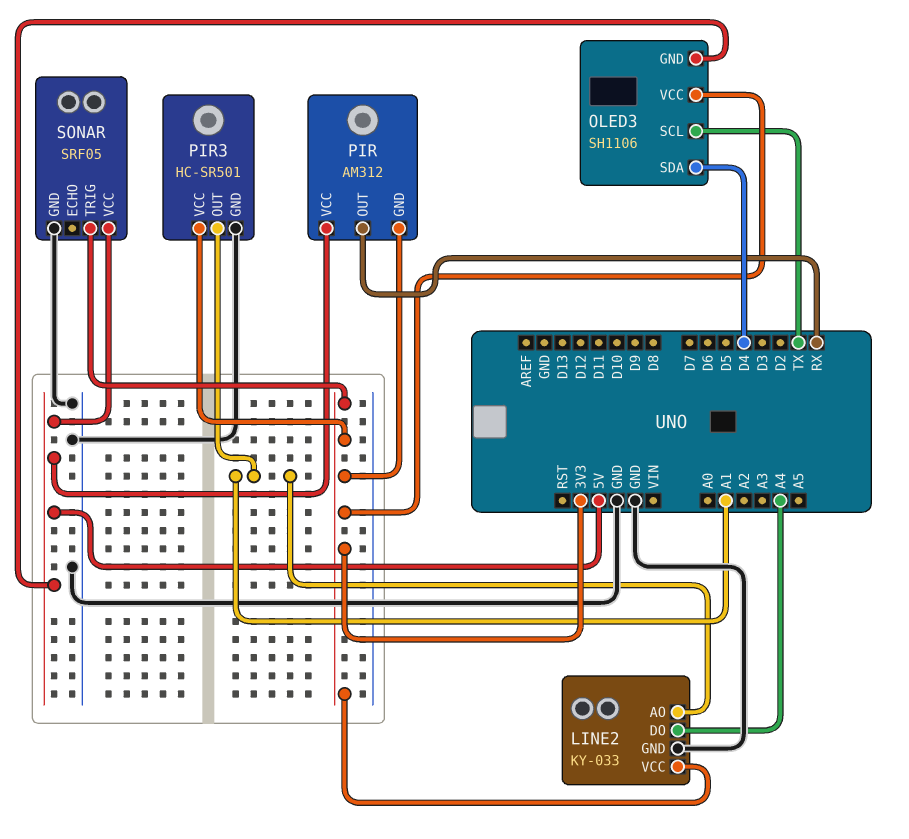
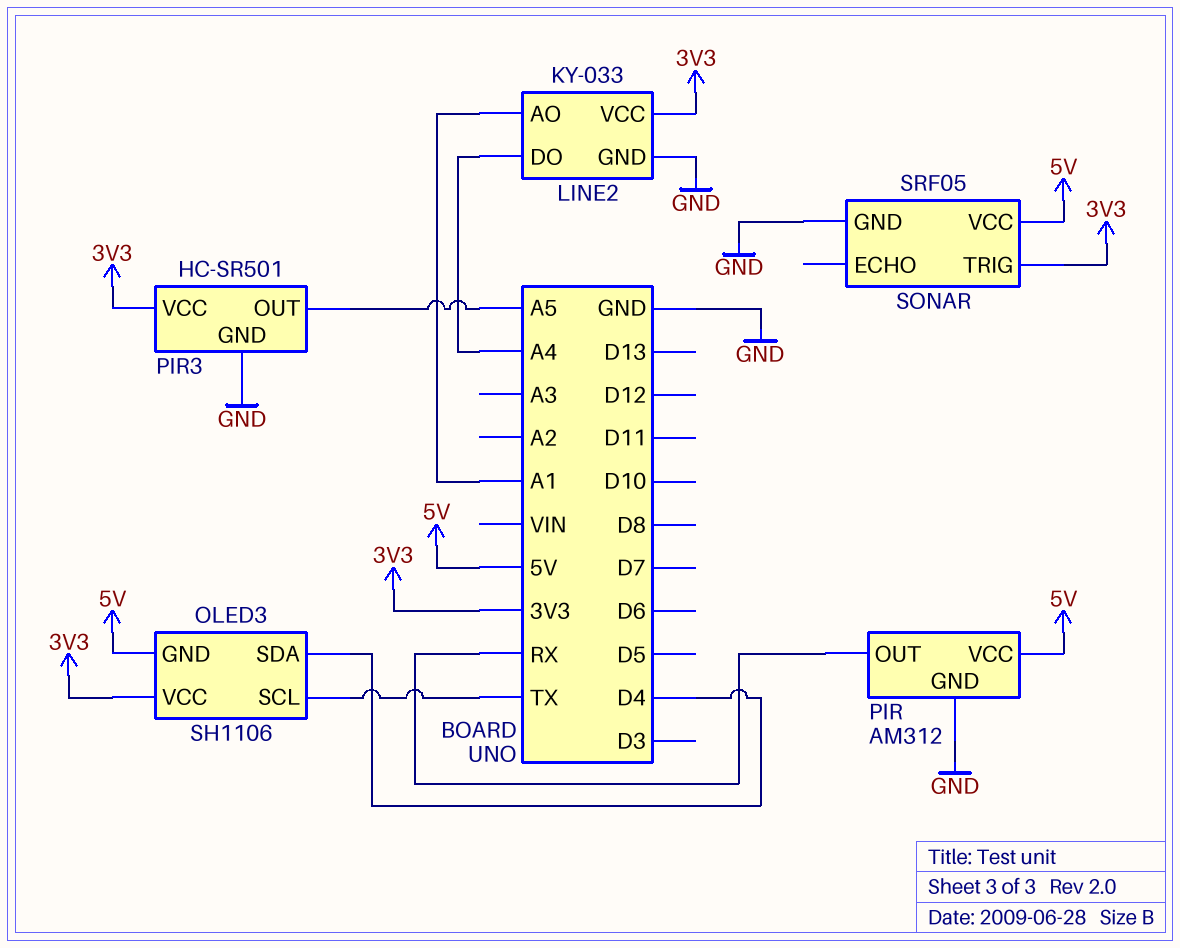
PIR pin GND: 3V3 -> GND
PIR3 pin OUT: A1 -> A5

